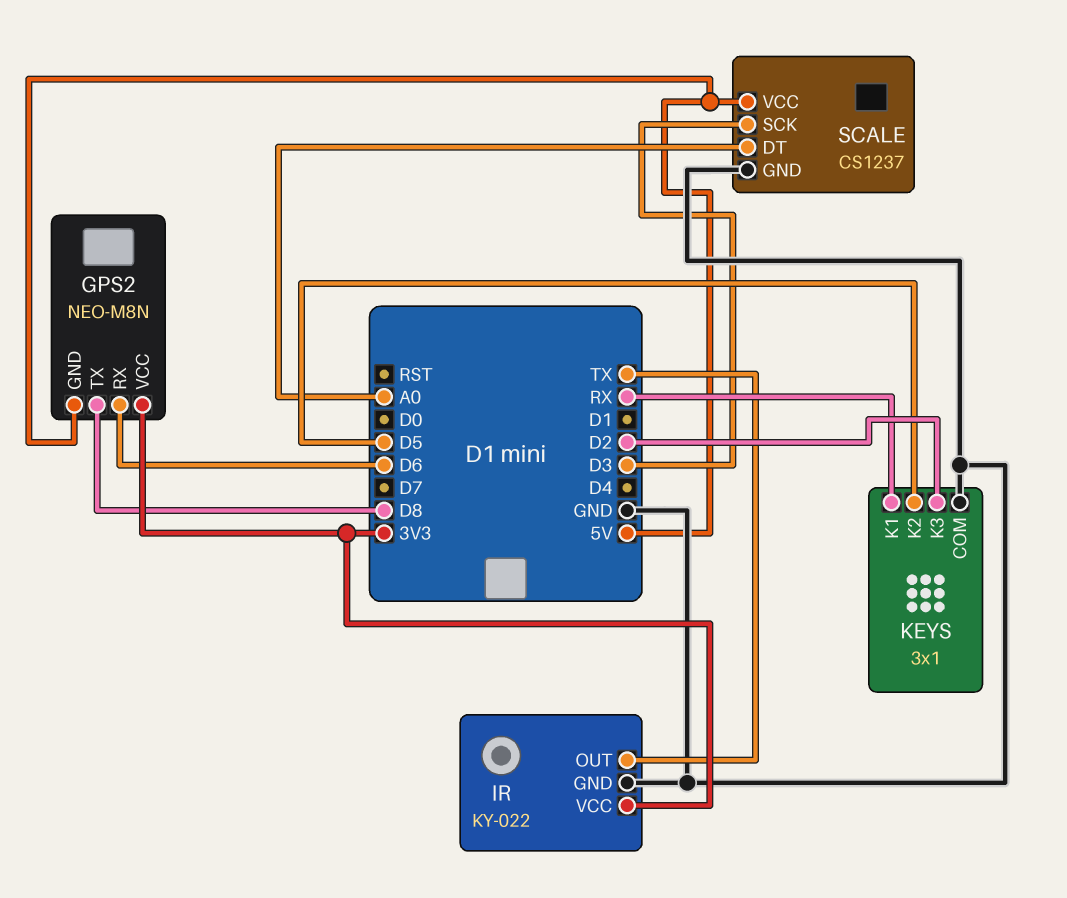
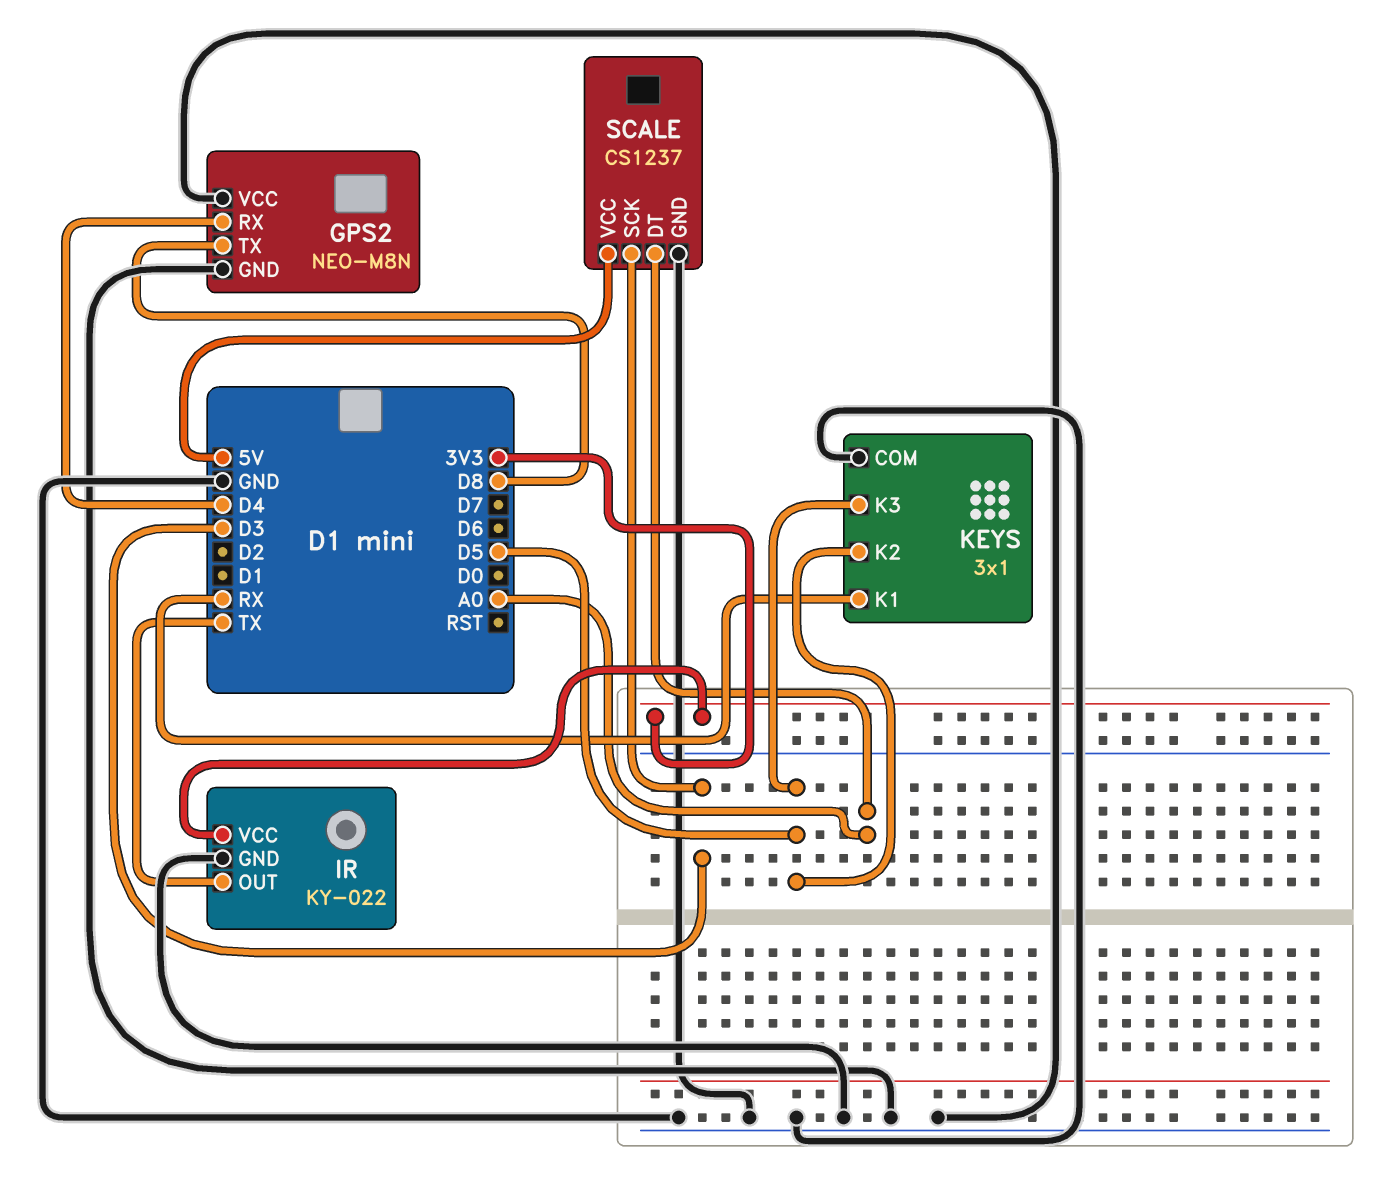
GPS2 pin GND: 5V -> GND
GPS2 pin RX: D6 -> D4
GPS2 pin VCC: 3V3 -> GND
KEYS pin K3: D2 -> D5

